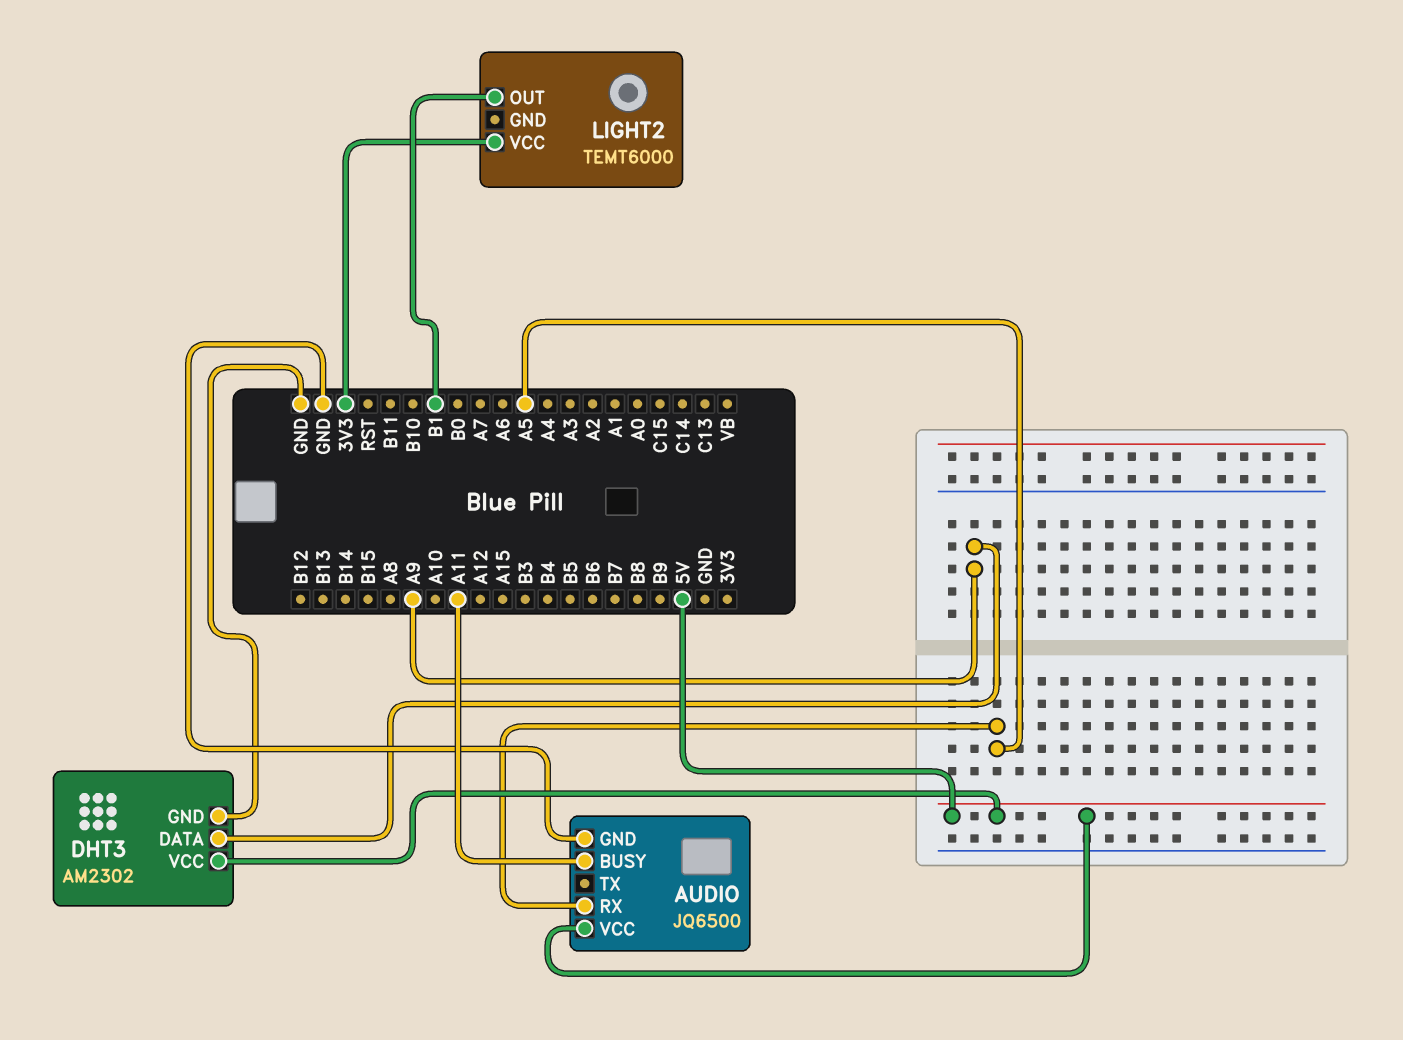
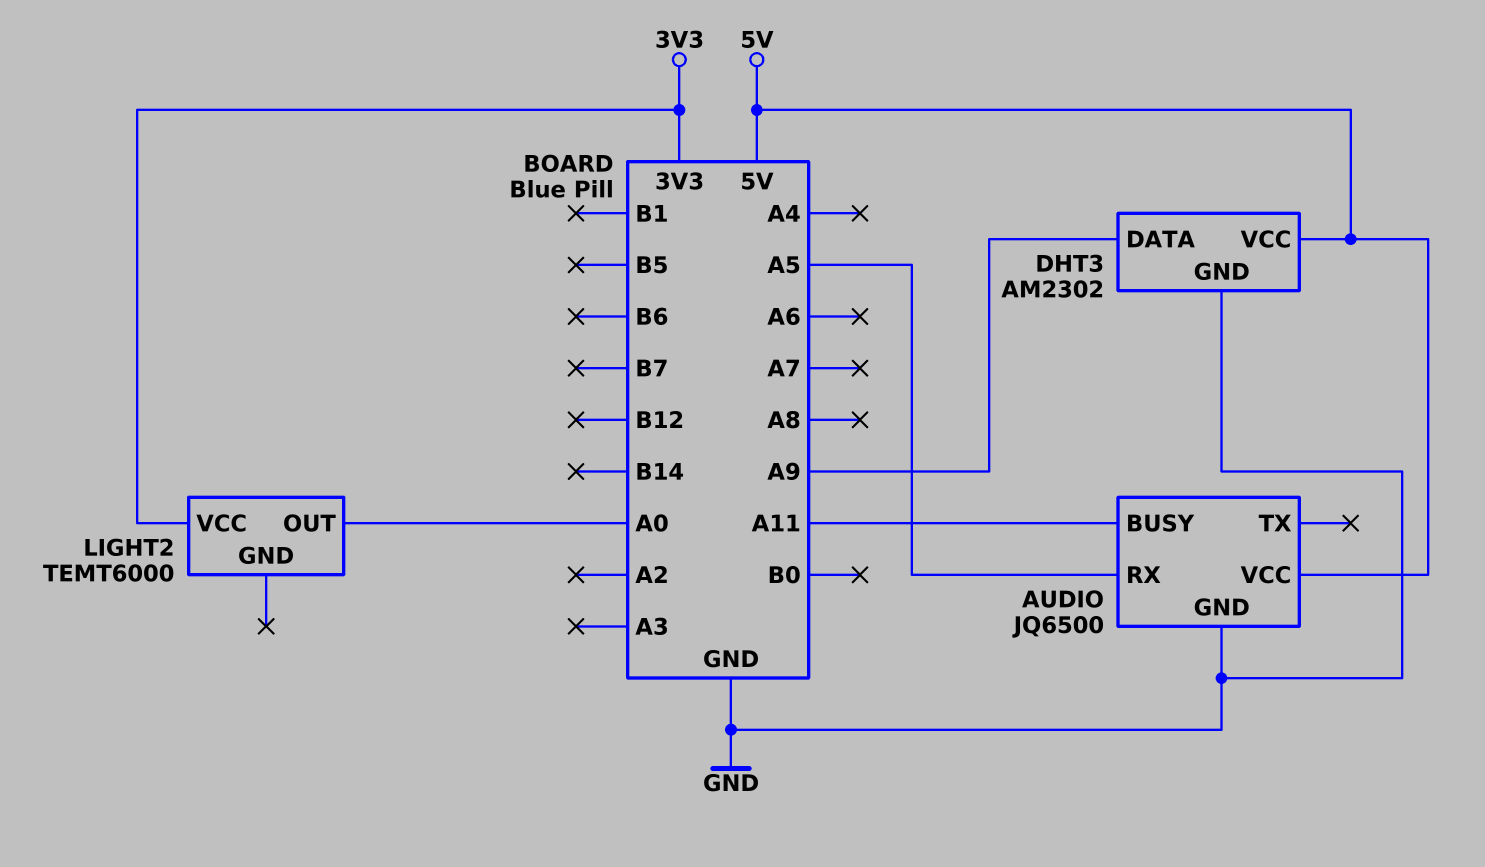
LIGHT2 pin OUT: B1 -> A0

